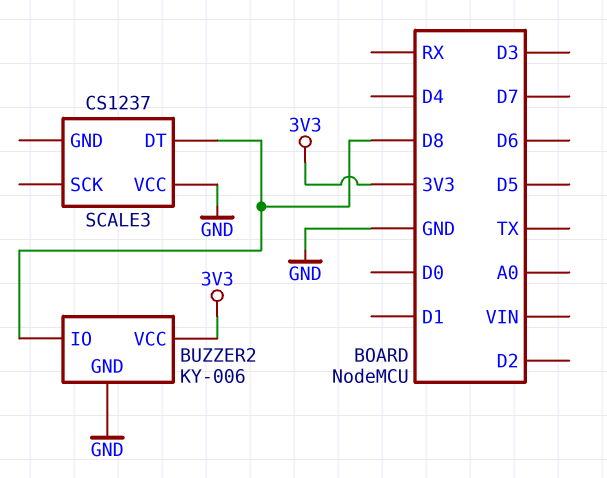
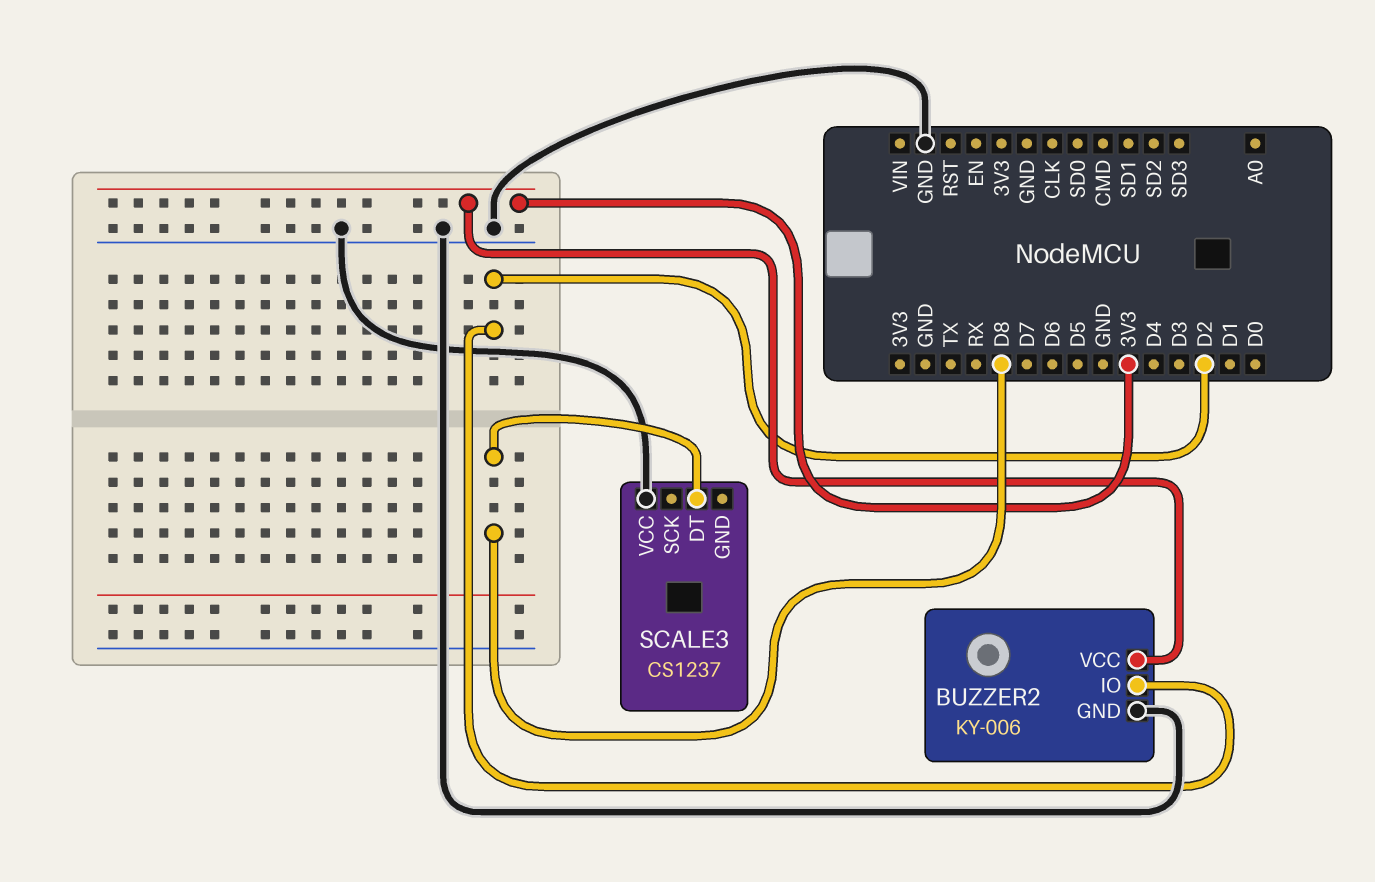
BUZZER2 pin IO: D8 -> D2

